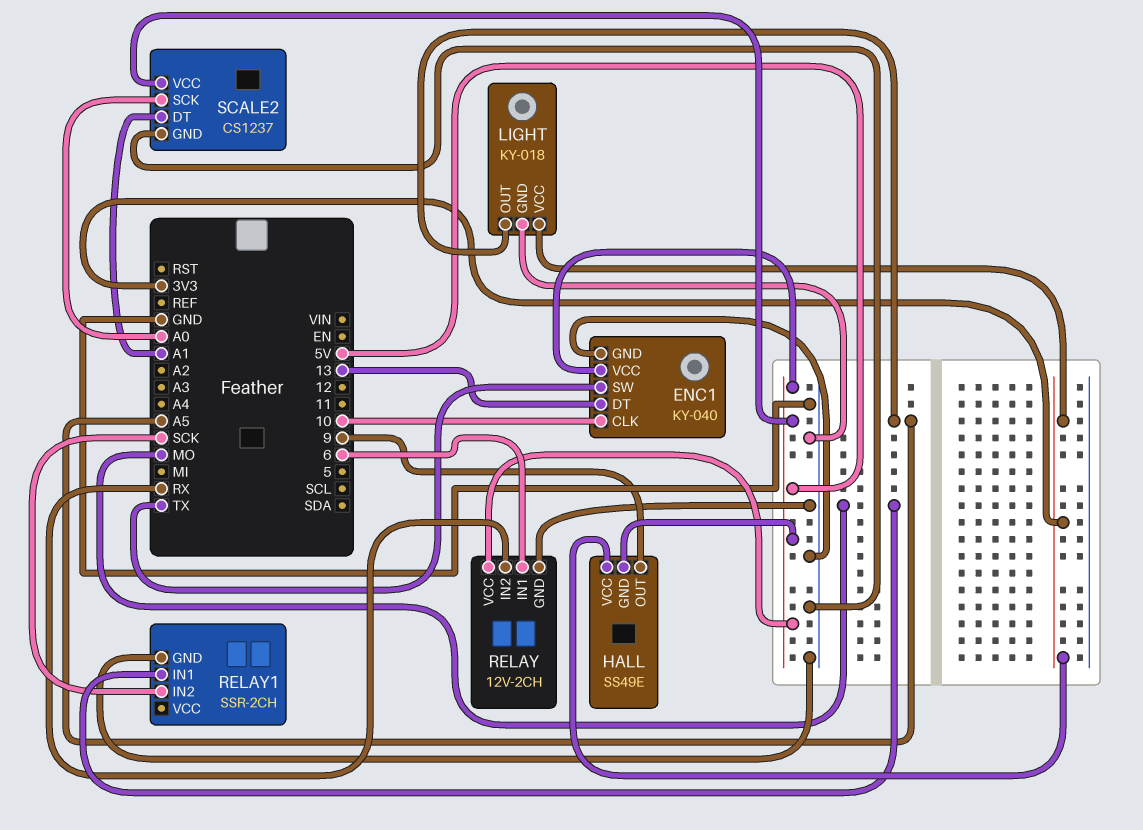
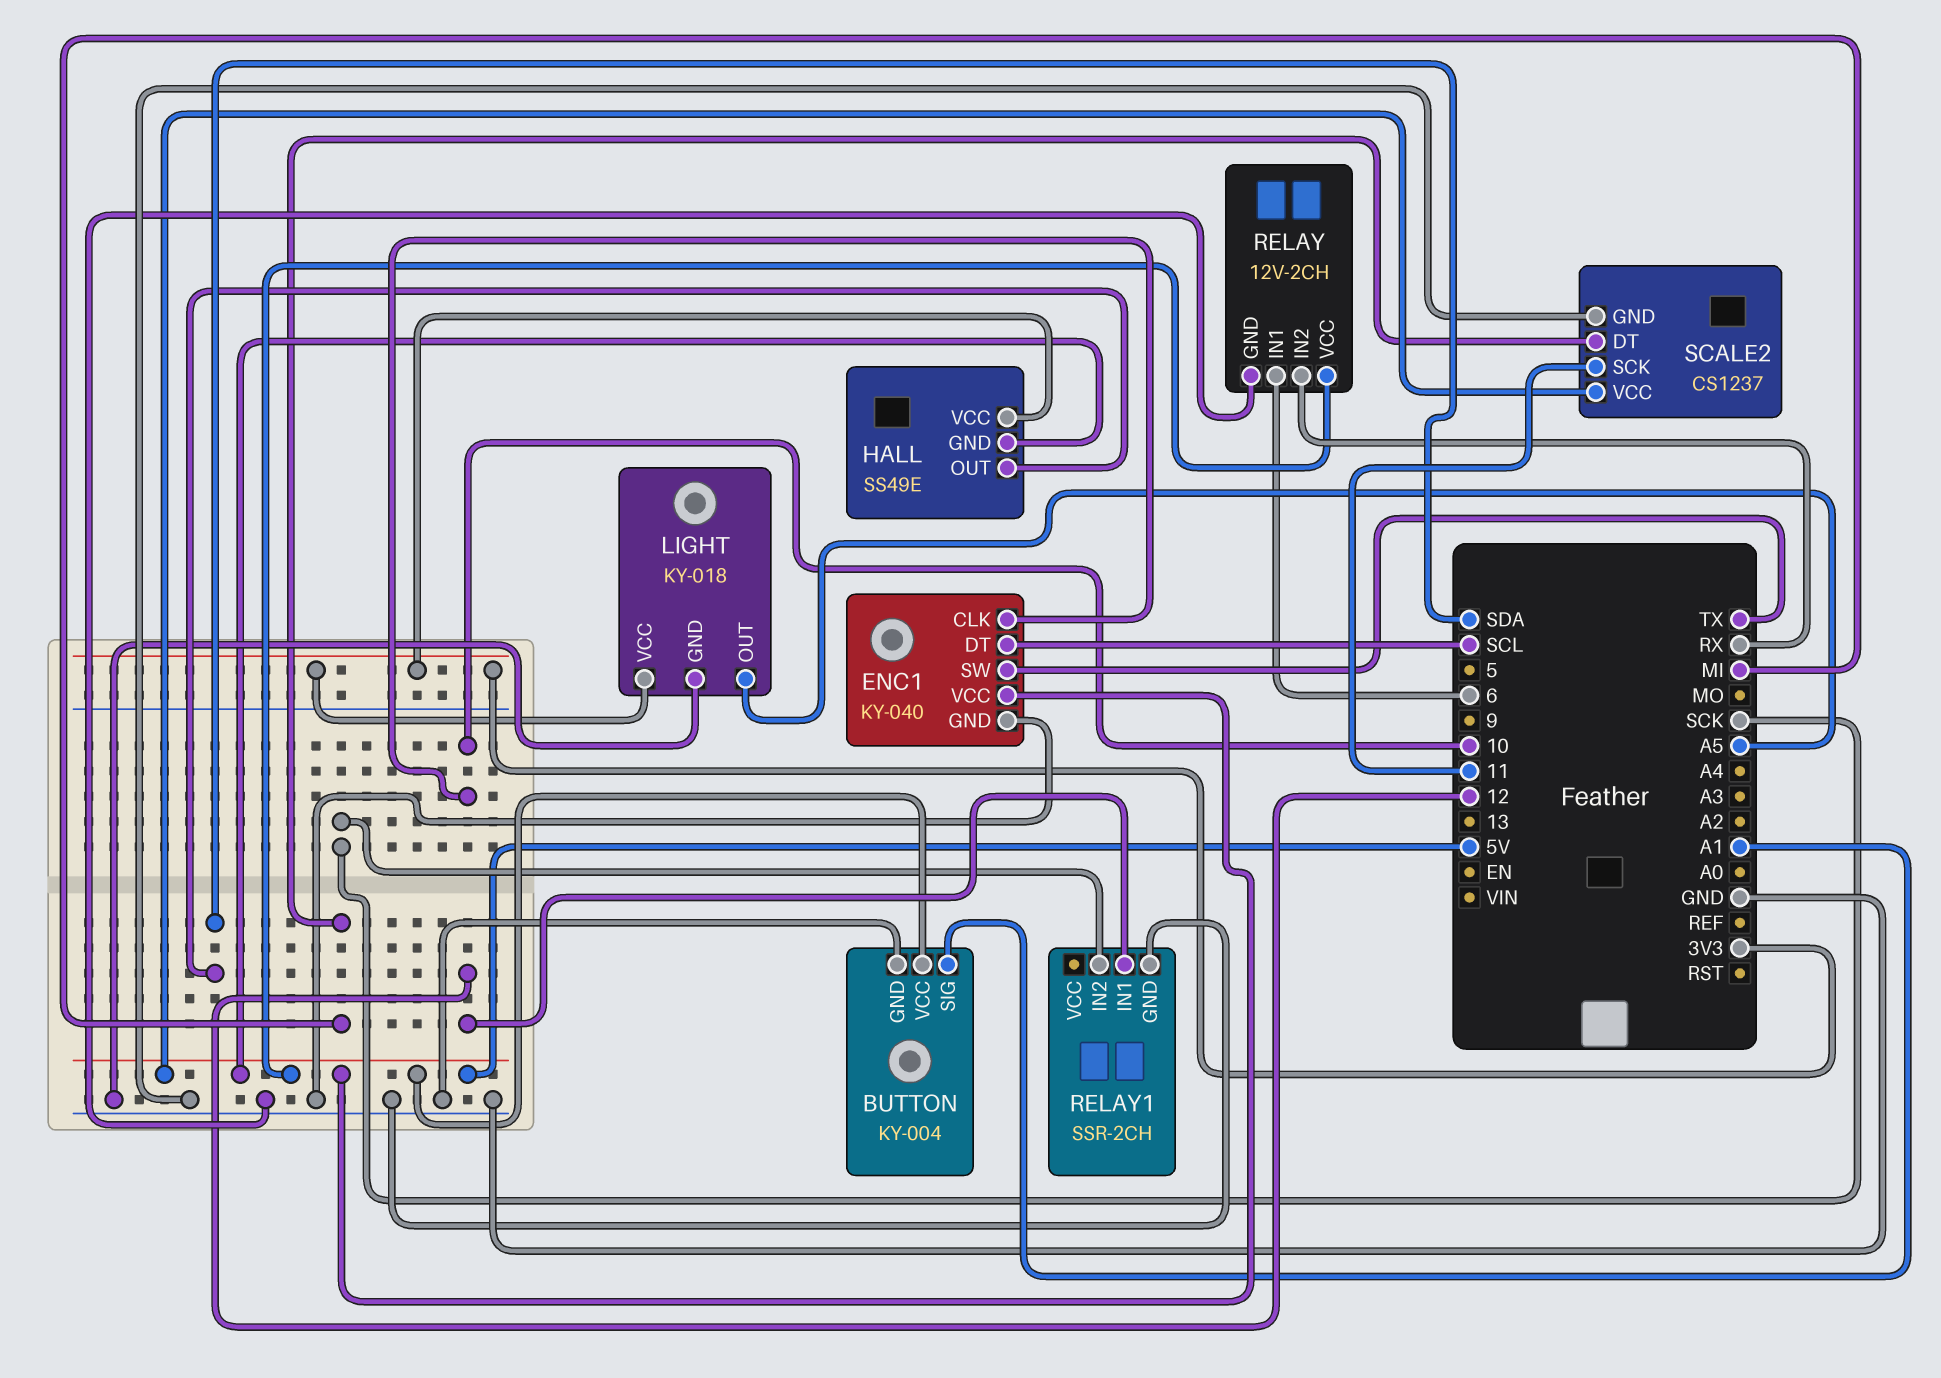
BUTTON: none -> KY-004
BUTTON pin GND: none -> GND
BUTTON pin SIG: none -> A1
BUTTON pin VCC: none -> 5V
ENC1 pin DT: 13 -> SCL
HALL pin OUT: 9 -> SDA
RELAY1 pin IN1: MO -> 12
SCALE2 pin DT: A1 -> MI
SCALE2 pin SCK: A0 -> 11

